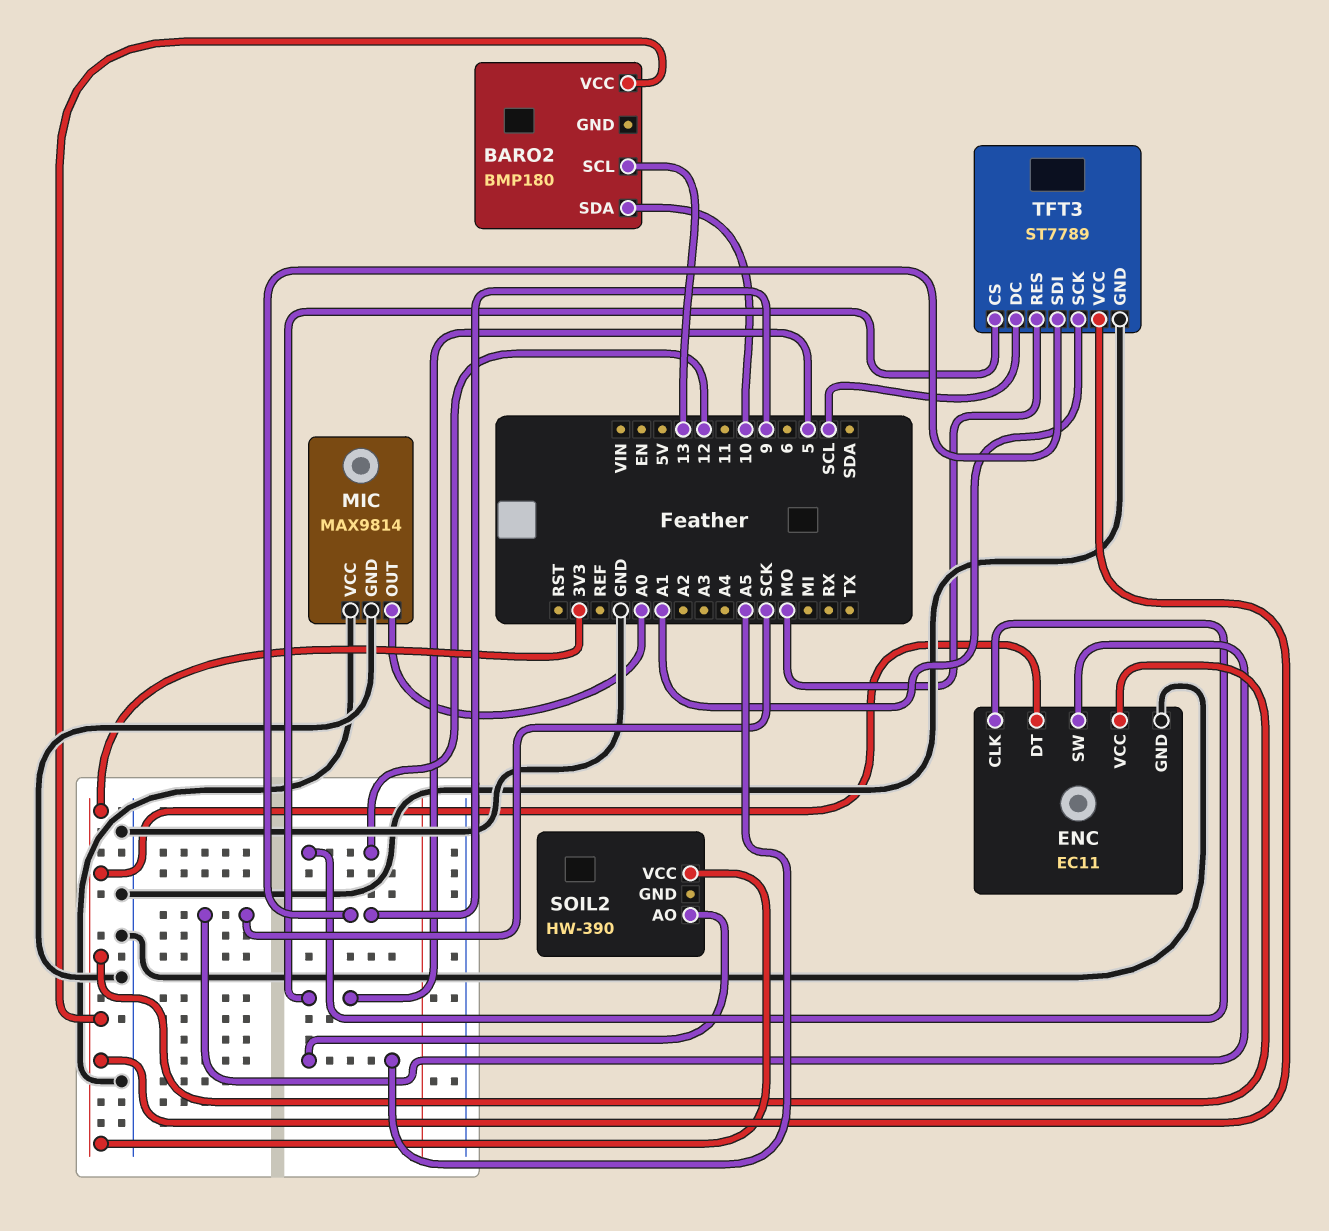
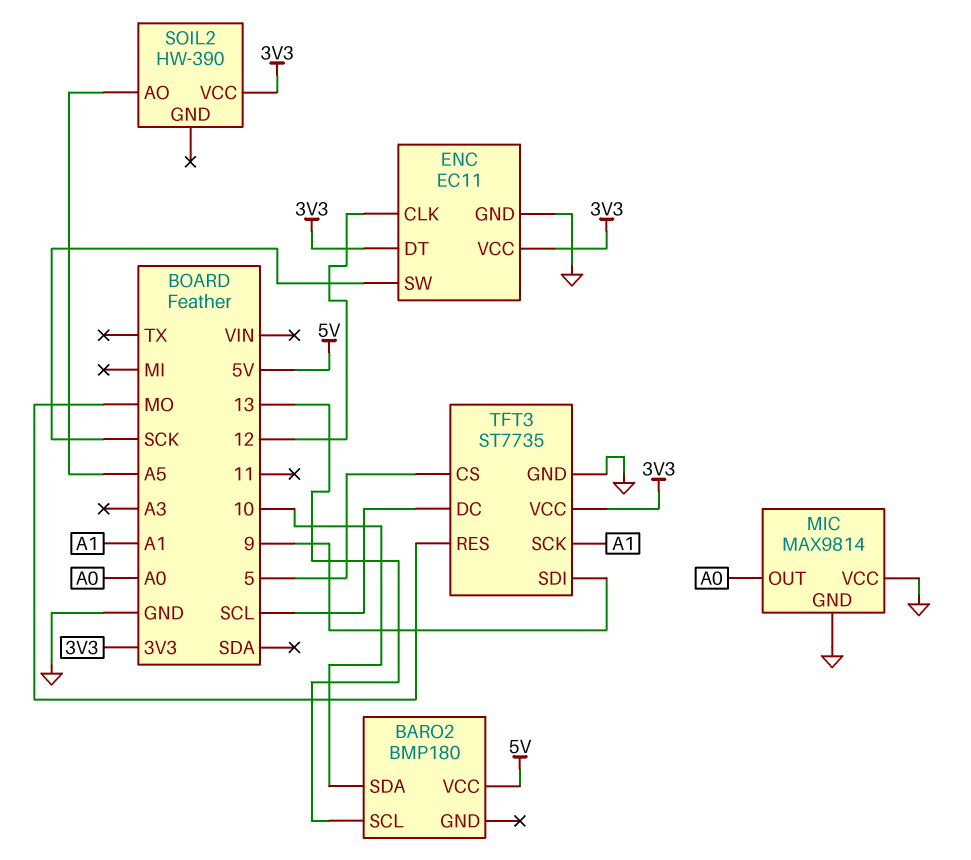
BARO2 pin VCC: 3V3 -> 5V
TFT3: ST7789 -> ST7735

